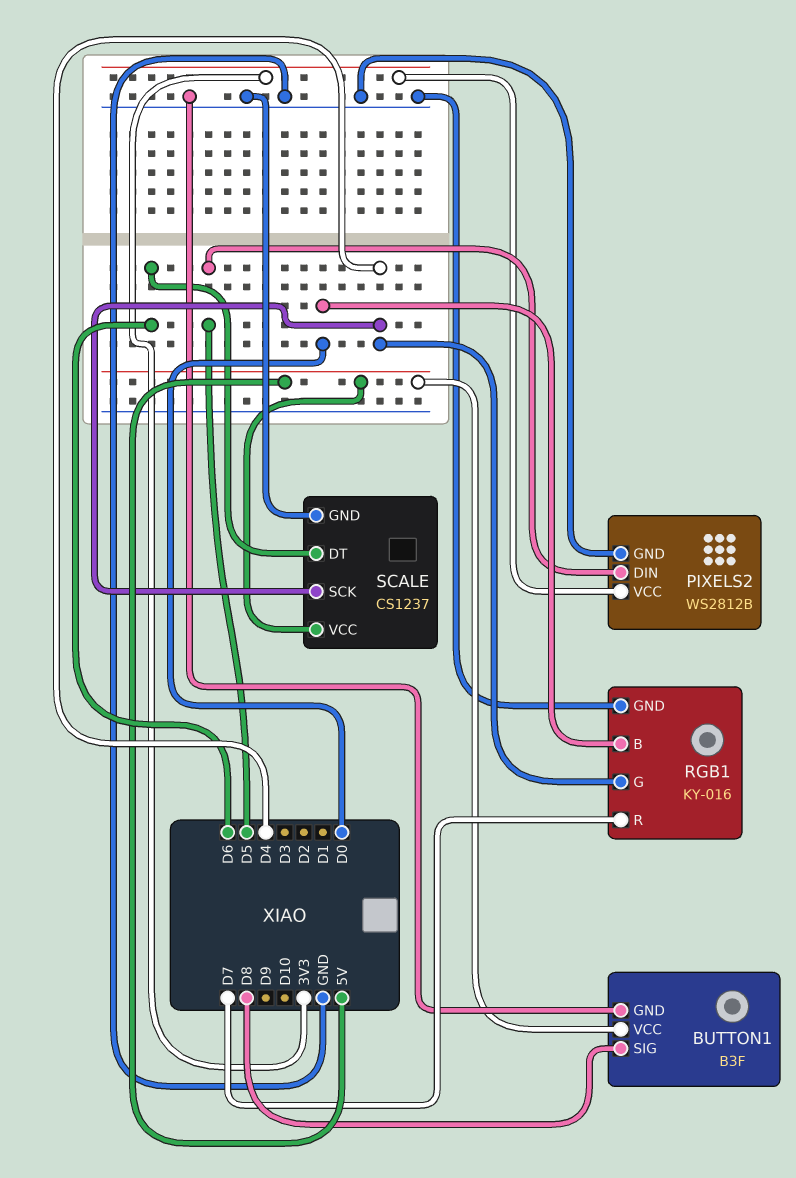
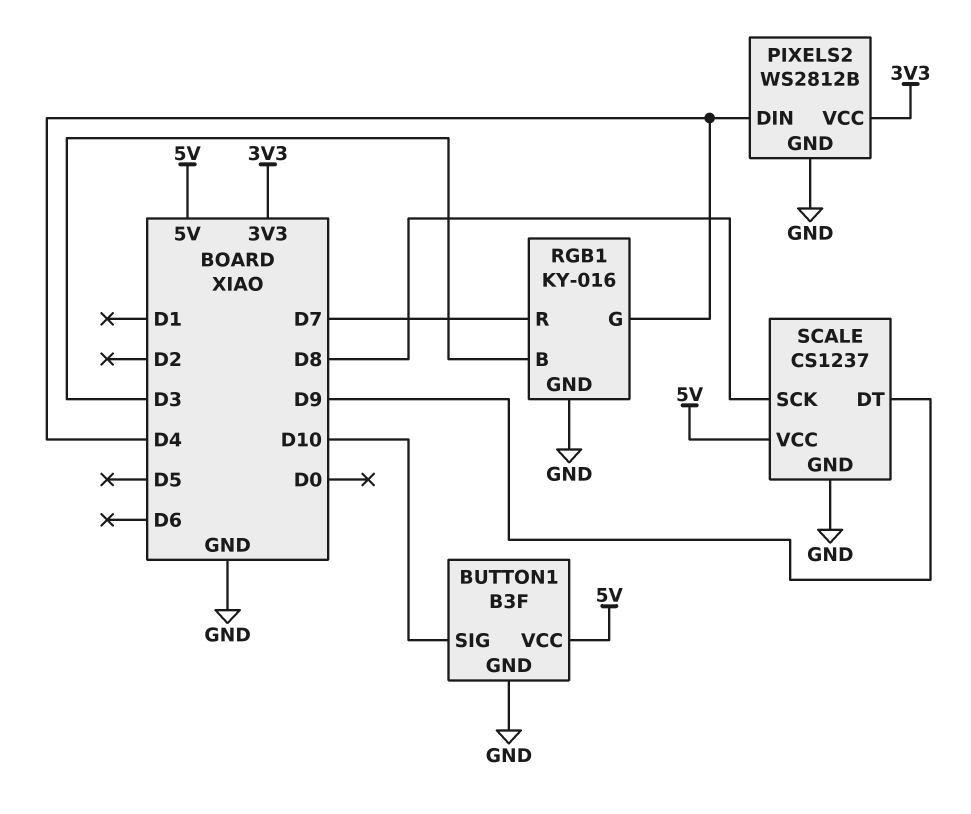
BUTTON1 pin SIG: D8 -> D10
PIXELS2 pin DIN: D5 -> D4
RGB1 pin B: D0 -> D3
SCALE pin DT: D6 -> D9
SCALE pin SCK: D4 -> D8

